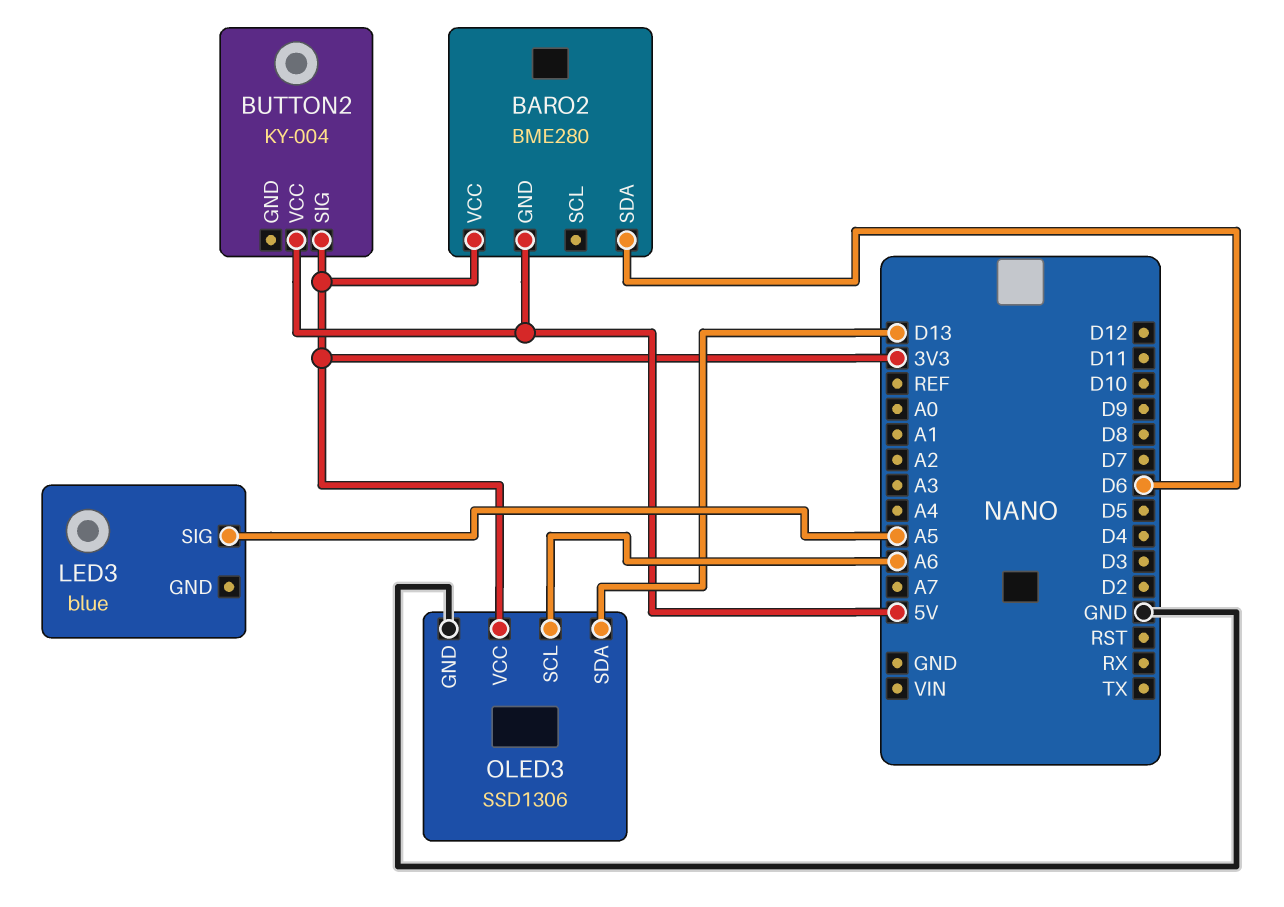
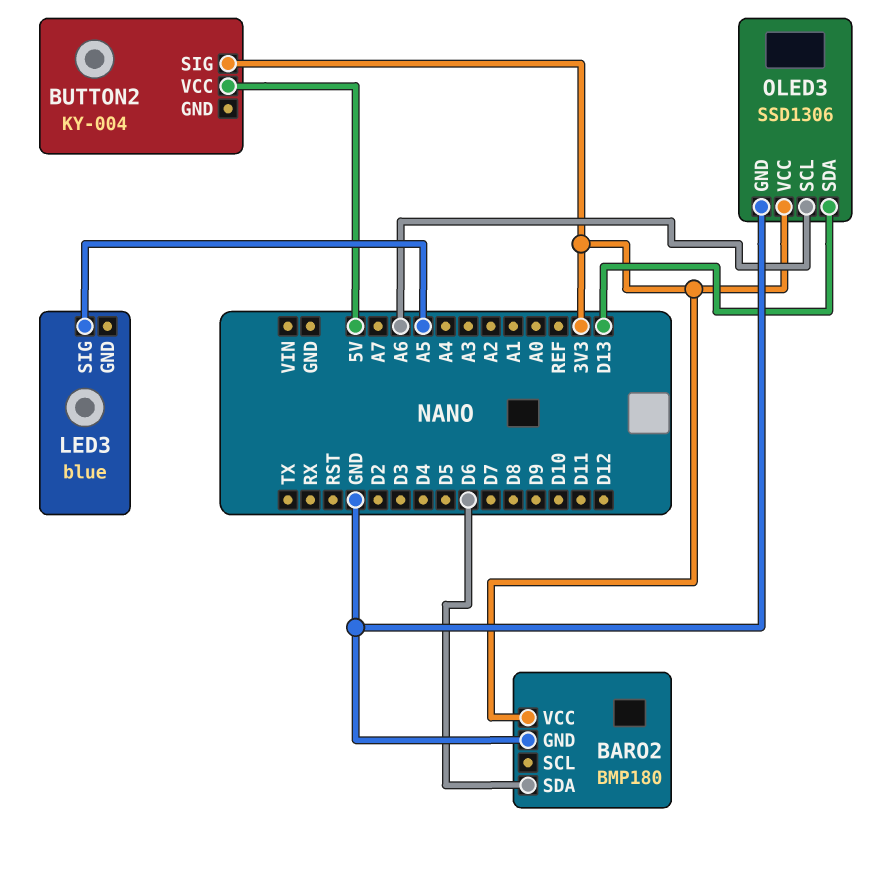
BARO2: BME280 -> BMP180
BARO2 pin GND: 5V -> GND

